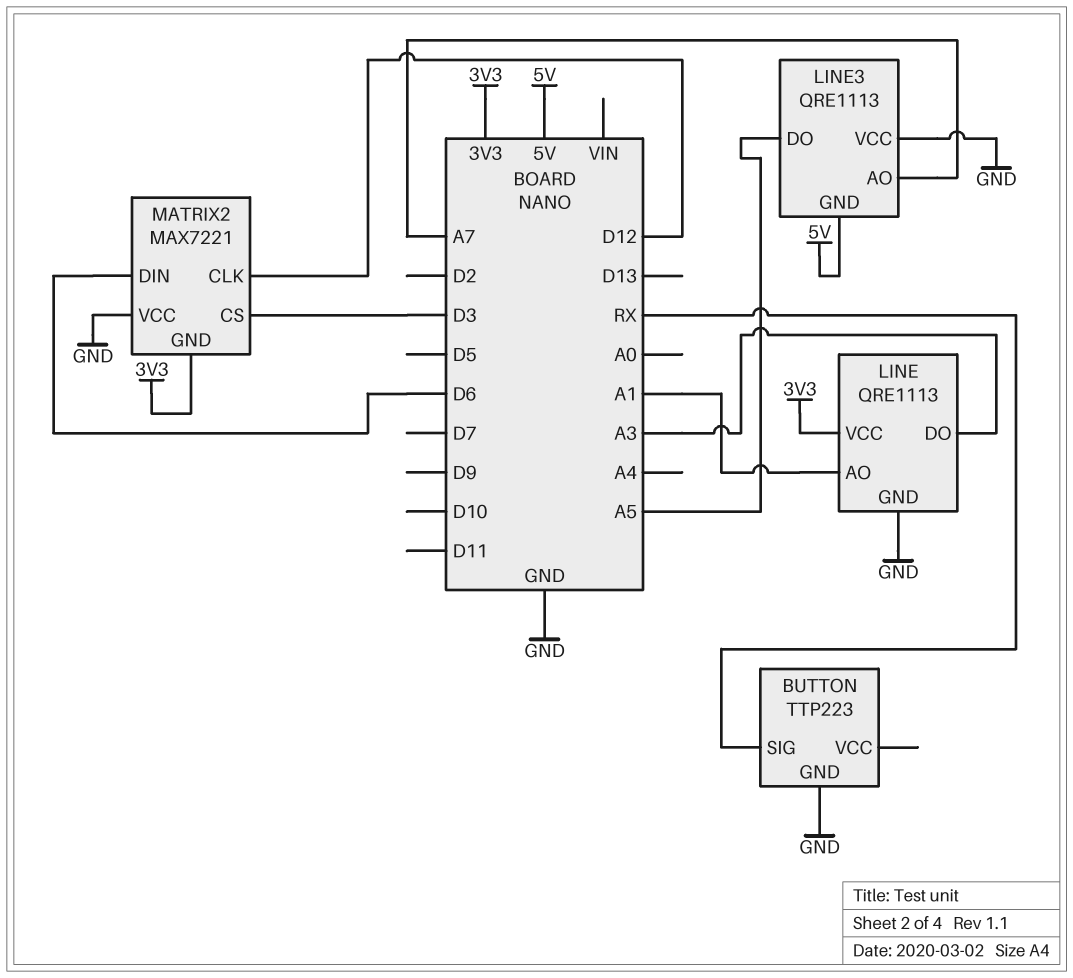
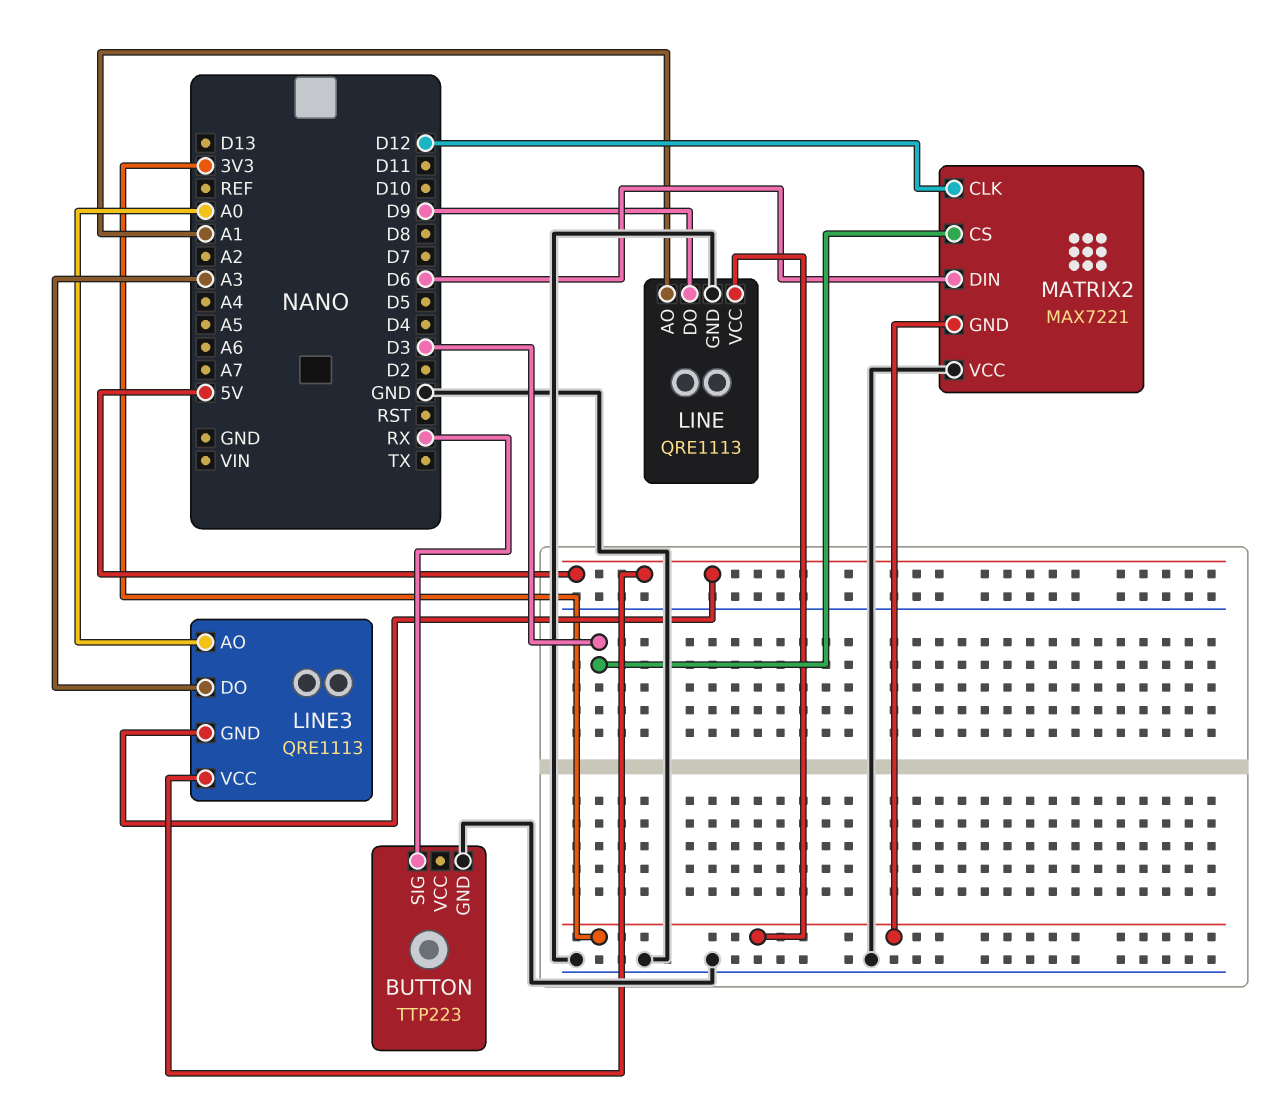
LINE pin DO: A3 -> D9
LINE3 pin AO: A7 -> A0
LINE3 pin DO: A5 -> A3
LINE3 pin VCC: GND -> 5V

